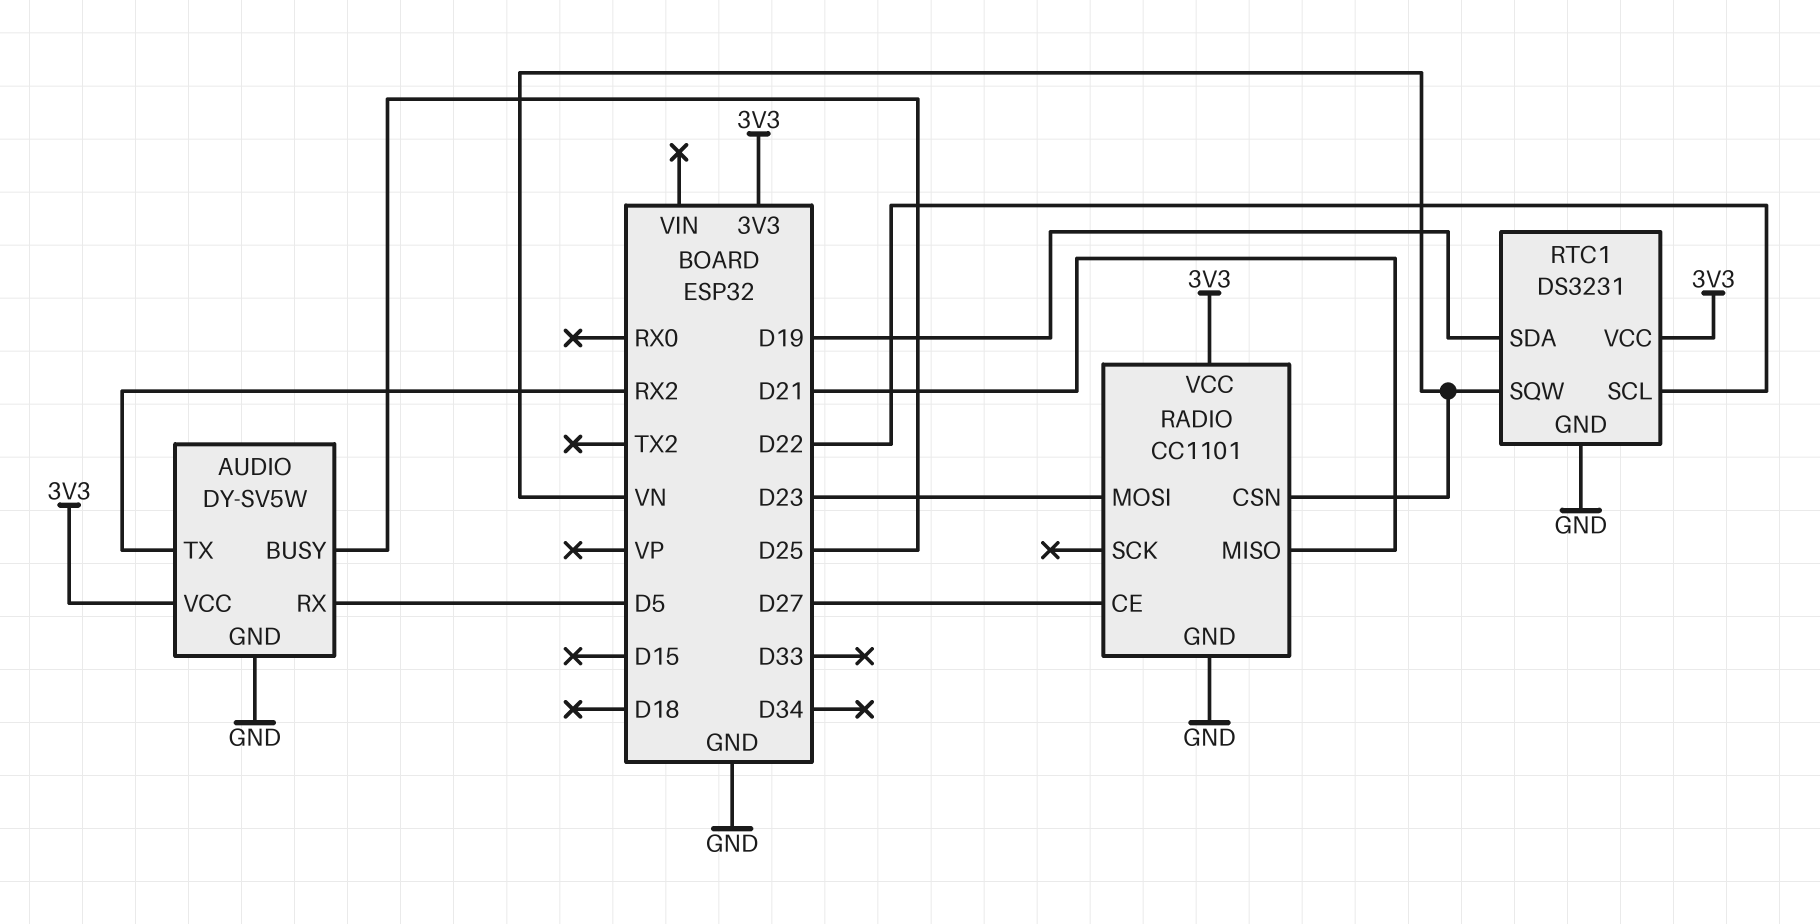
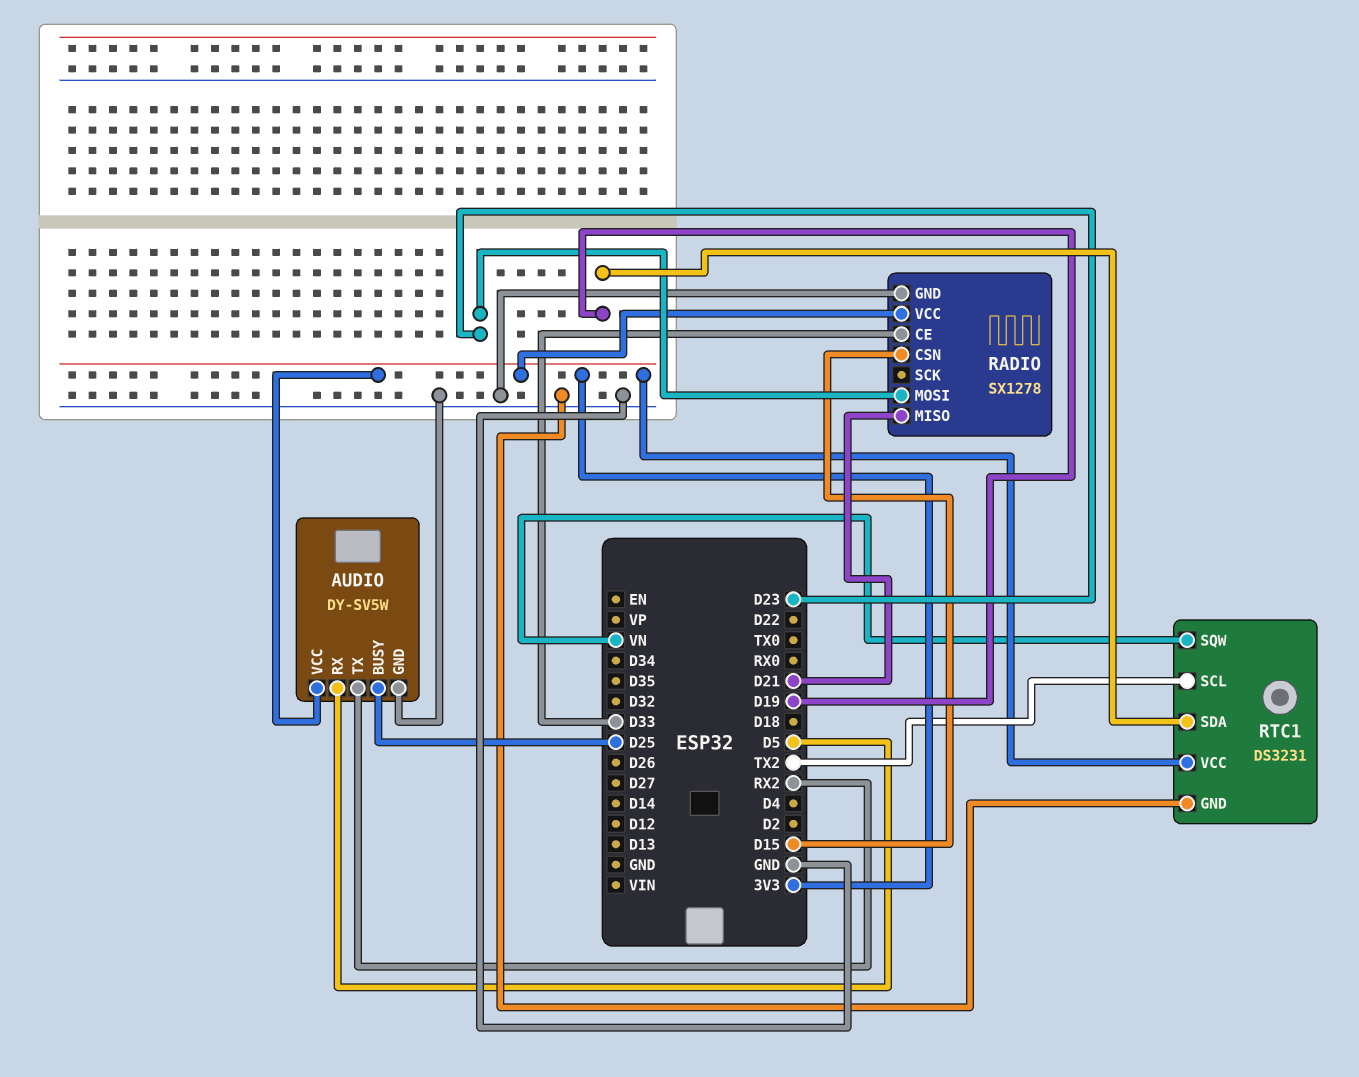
RADIO: CC1101 -> SX1278
RADIO pin CE: D27 -> D33
RADIO pin CSN: VN -> D15
RTC1 pin SCL: D22 -> TX2

